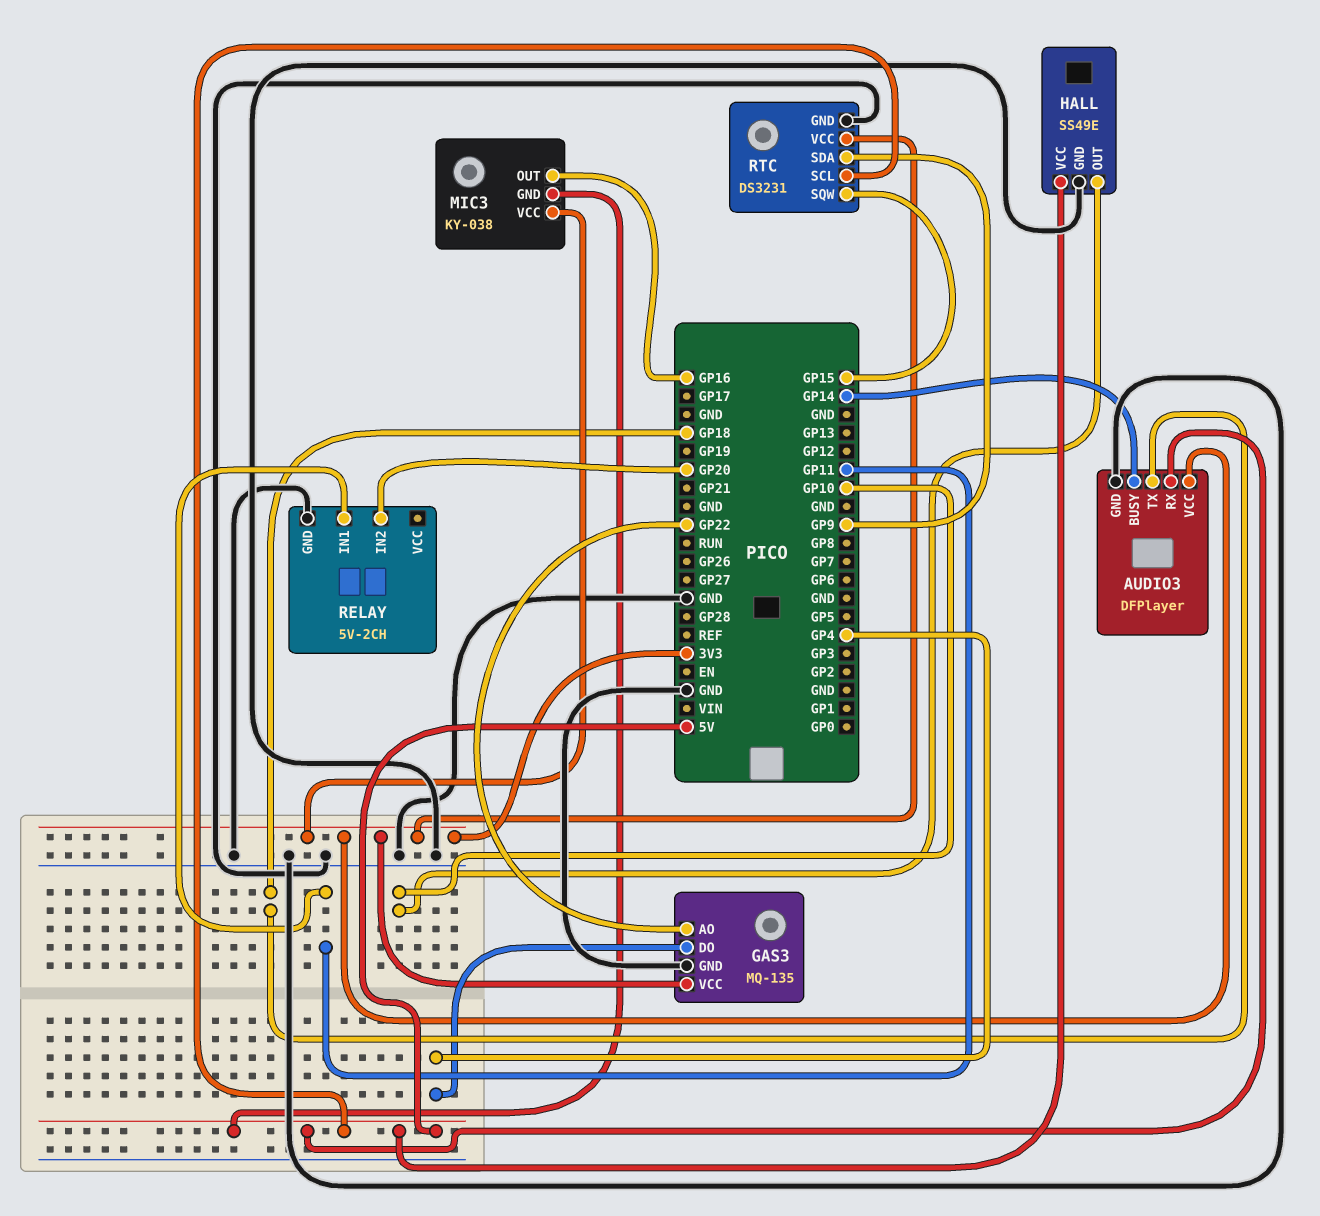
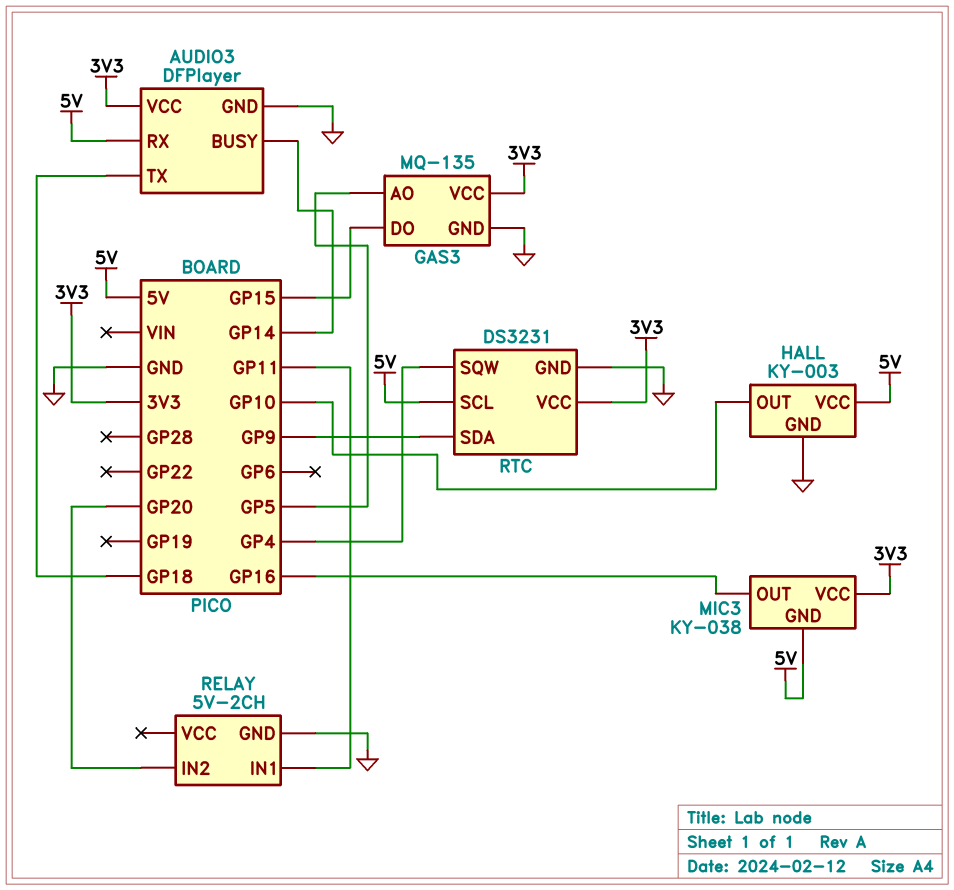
GAS3 pin AO: GP22 -> GP5
GAS3 pin DO: GP4 -> GP15
HALL: SS49E -> KY-003
RTC pin SQW: GP15 -> GP4

